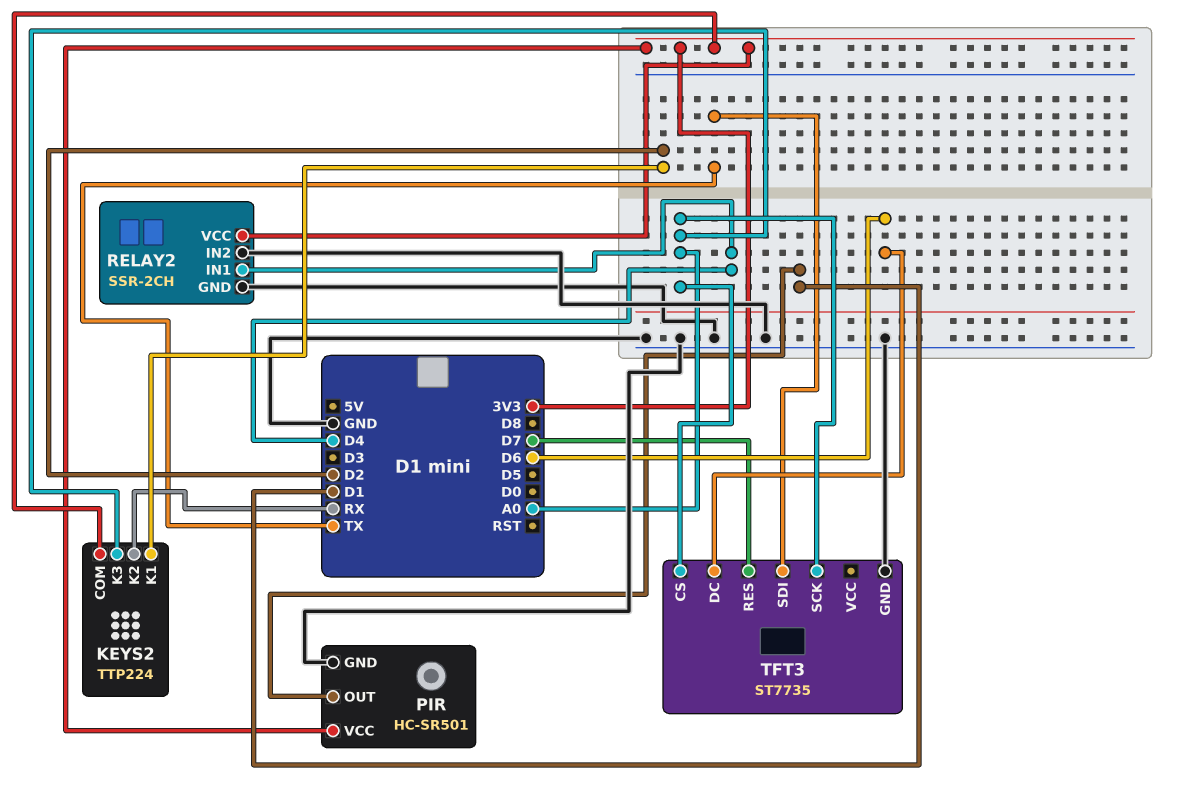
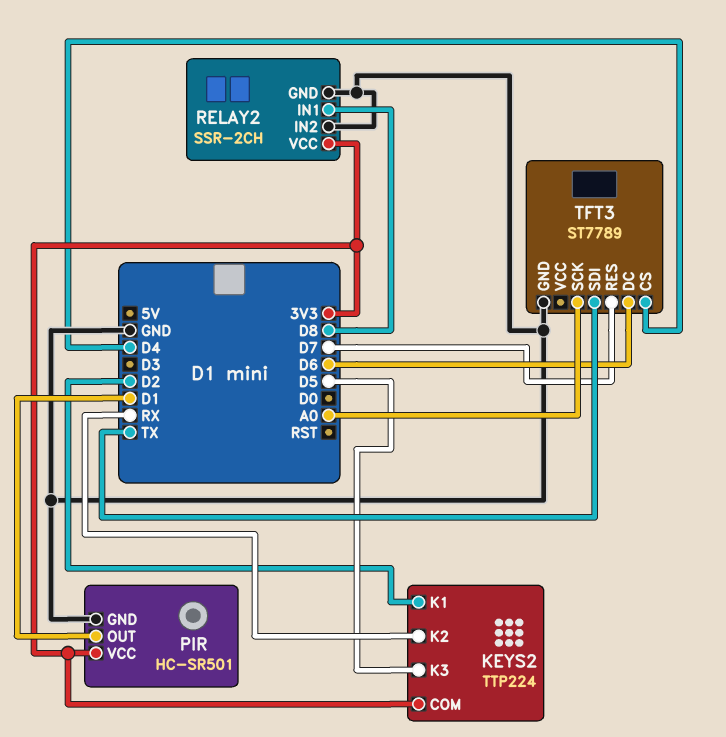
KEYS2 pin K3: A0 -> D5
RELAY2 pin IN1: D4 -> D8
TFT3: ST7735 -> ST7789
TFT3 pin CS: A0 -> D4

